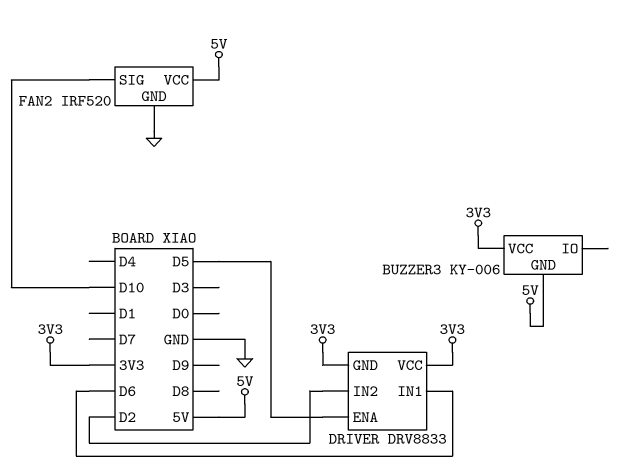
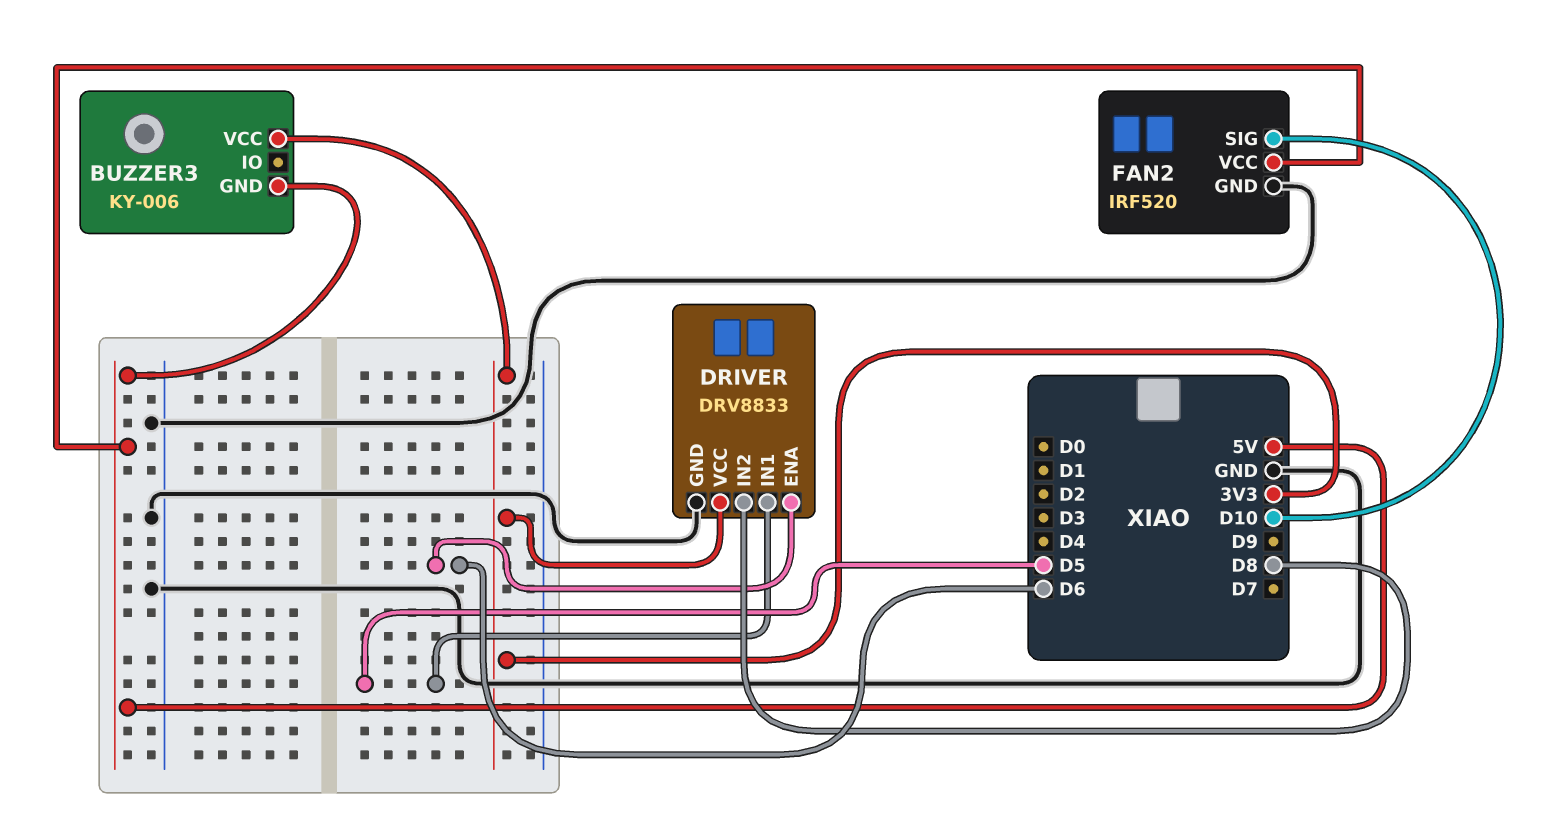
DRIVER pin ENA: D5 -> D6
DRIVER pin GND: 3V3 -> GND
DRIVER pin IN1: D6 -> D5
DRIVER pin IN2: D2 -> D8

